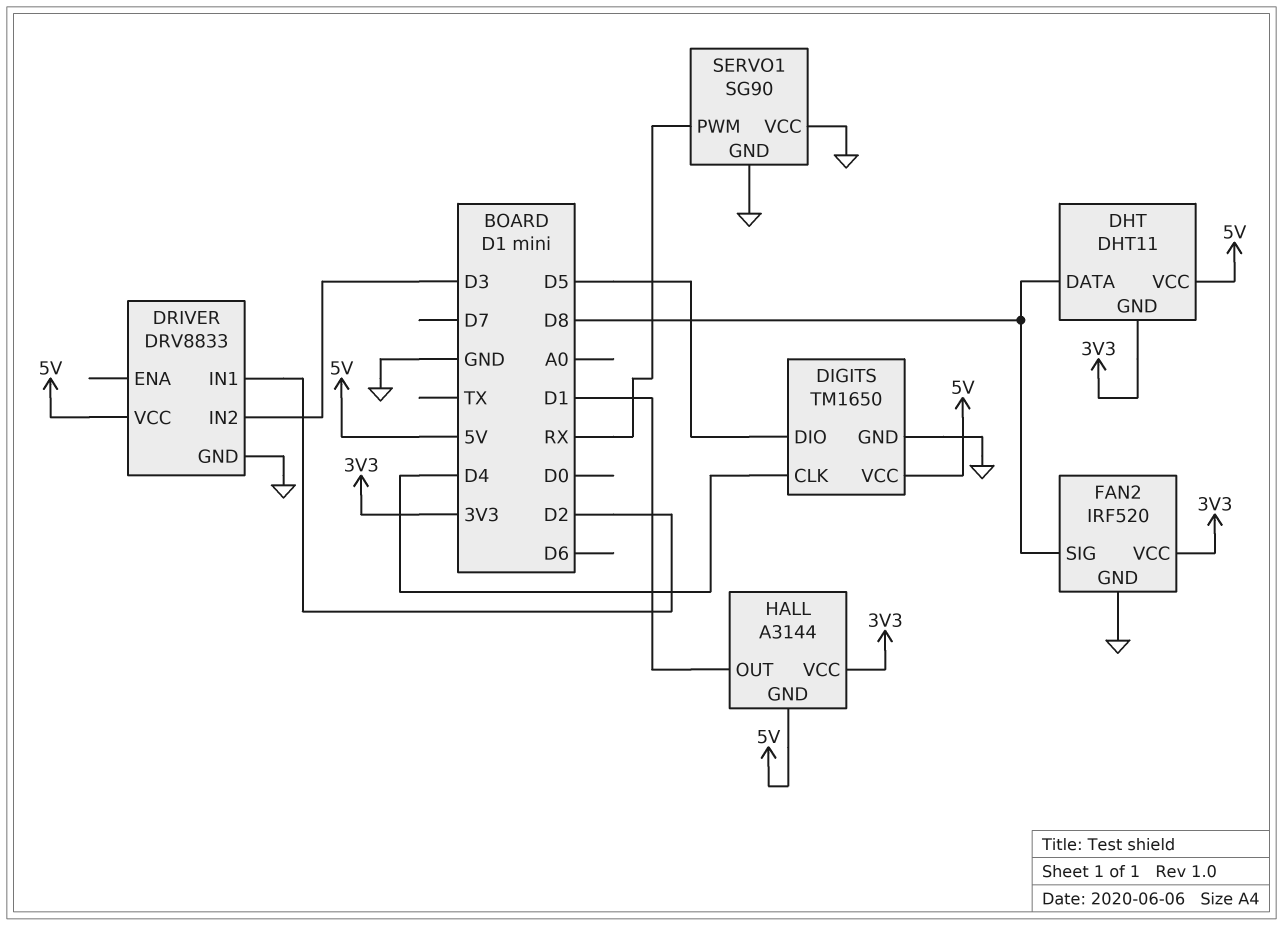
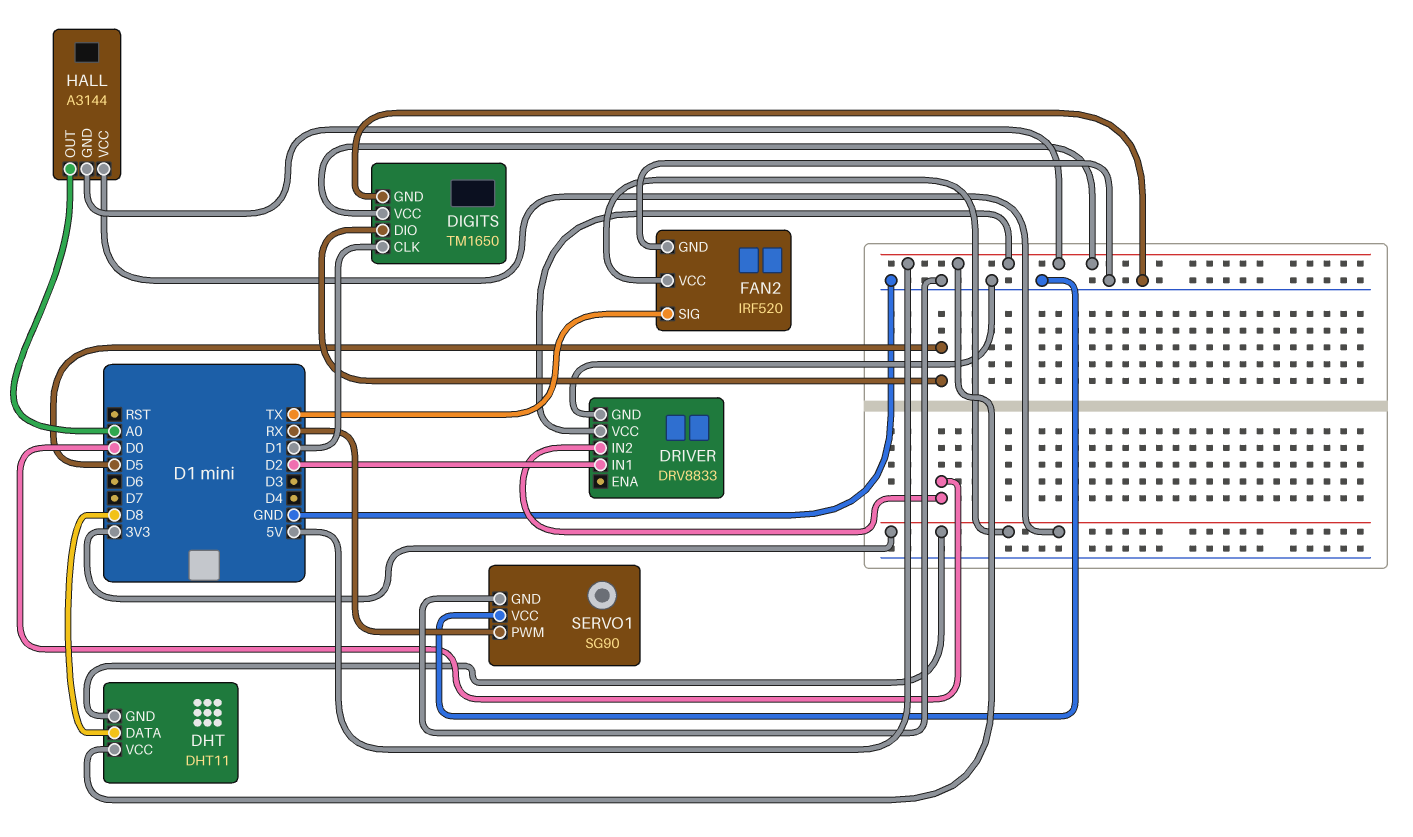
DIGITS pin CLK: D4 -> D1
DRIVER pin IN2: D3 -> D0
FAN2 pin SIG: D8 -> TX
HALL pin OUT: D1 -> A0

